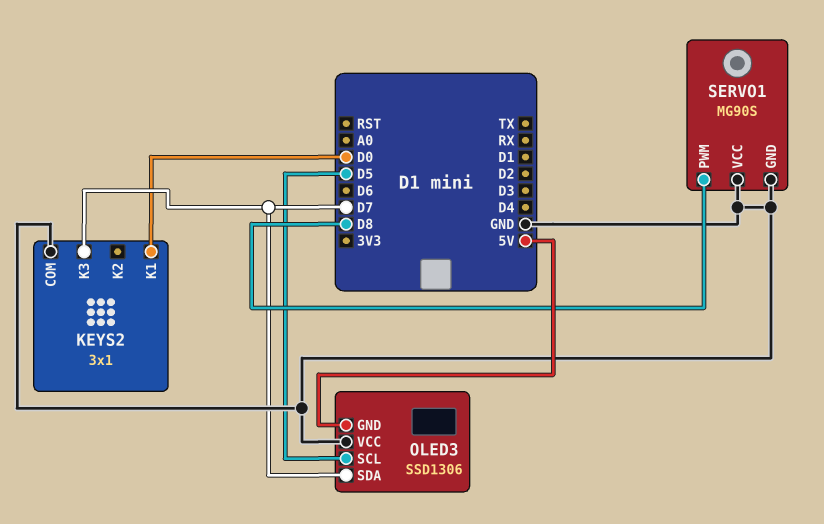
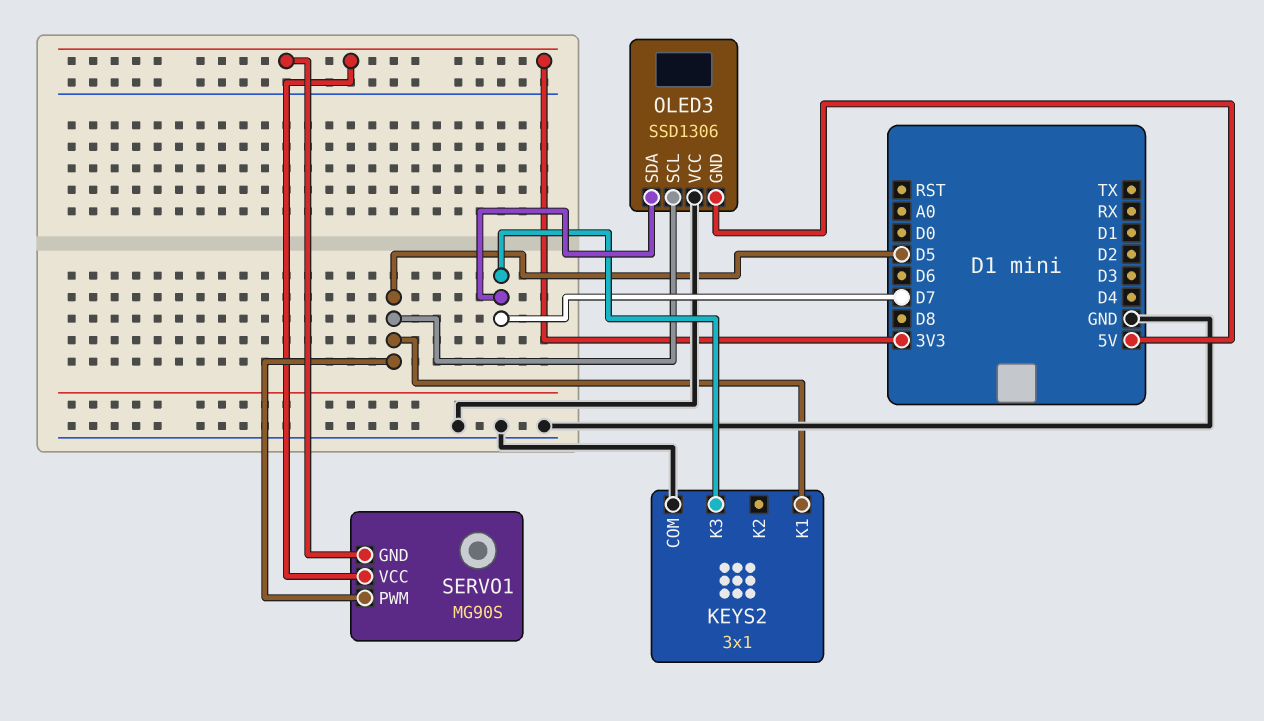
KEYS2 pin K1: D0 -> D5
SERVO1 pin GND: GND -> 3V3
SERVO1 pin PWM: D8 -> D5
SERVO1 pin VCC: GND -> 3V3

